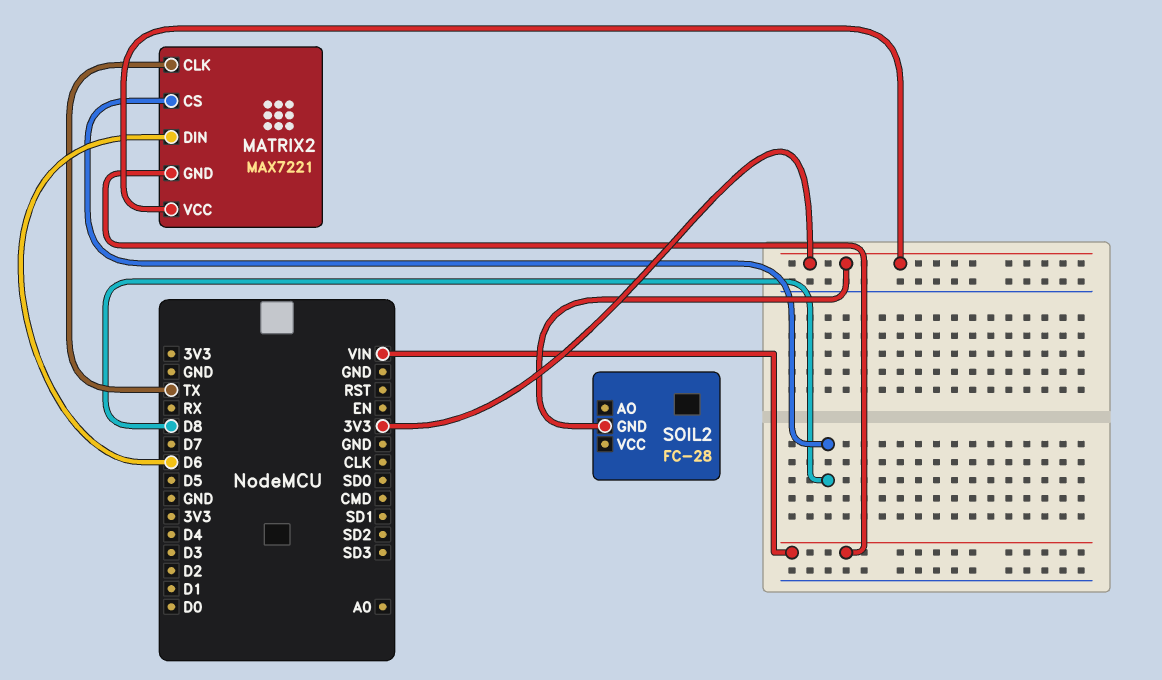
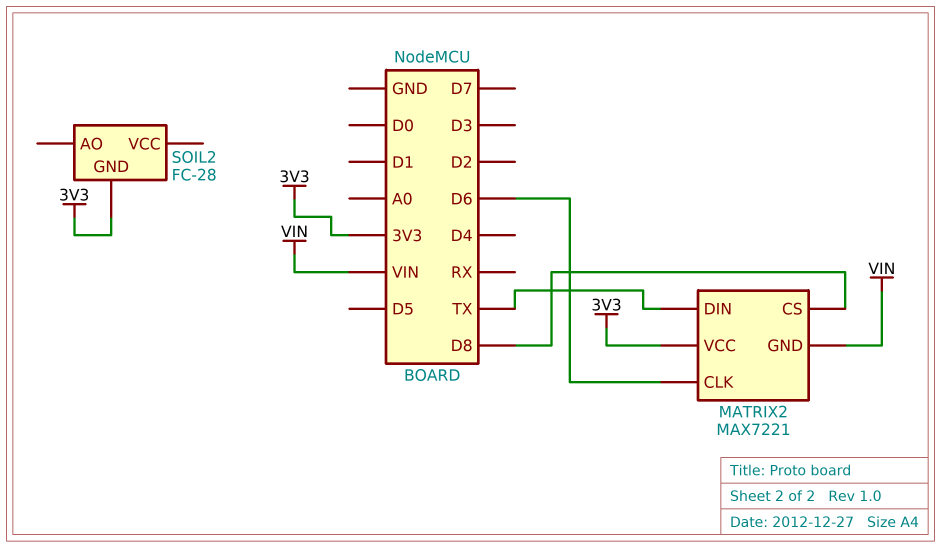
MATRIX2 pin CLK: TX -> D6
MATRIX2 pin DIN: D6 -> TX

